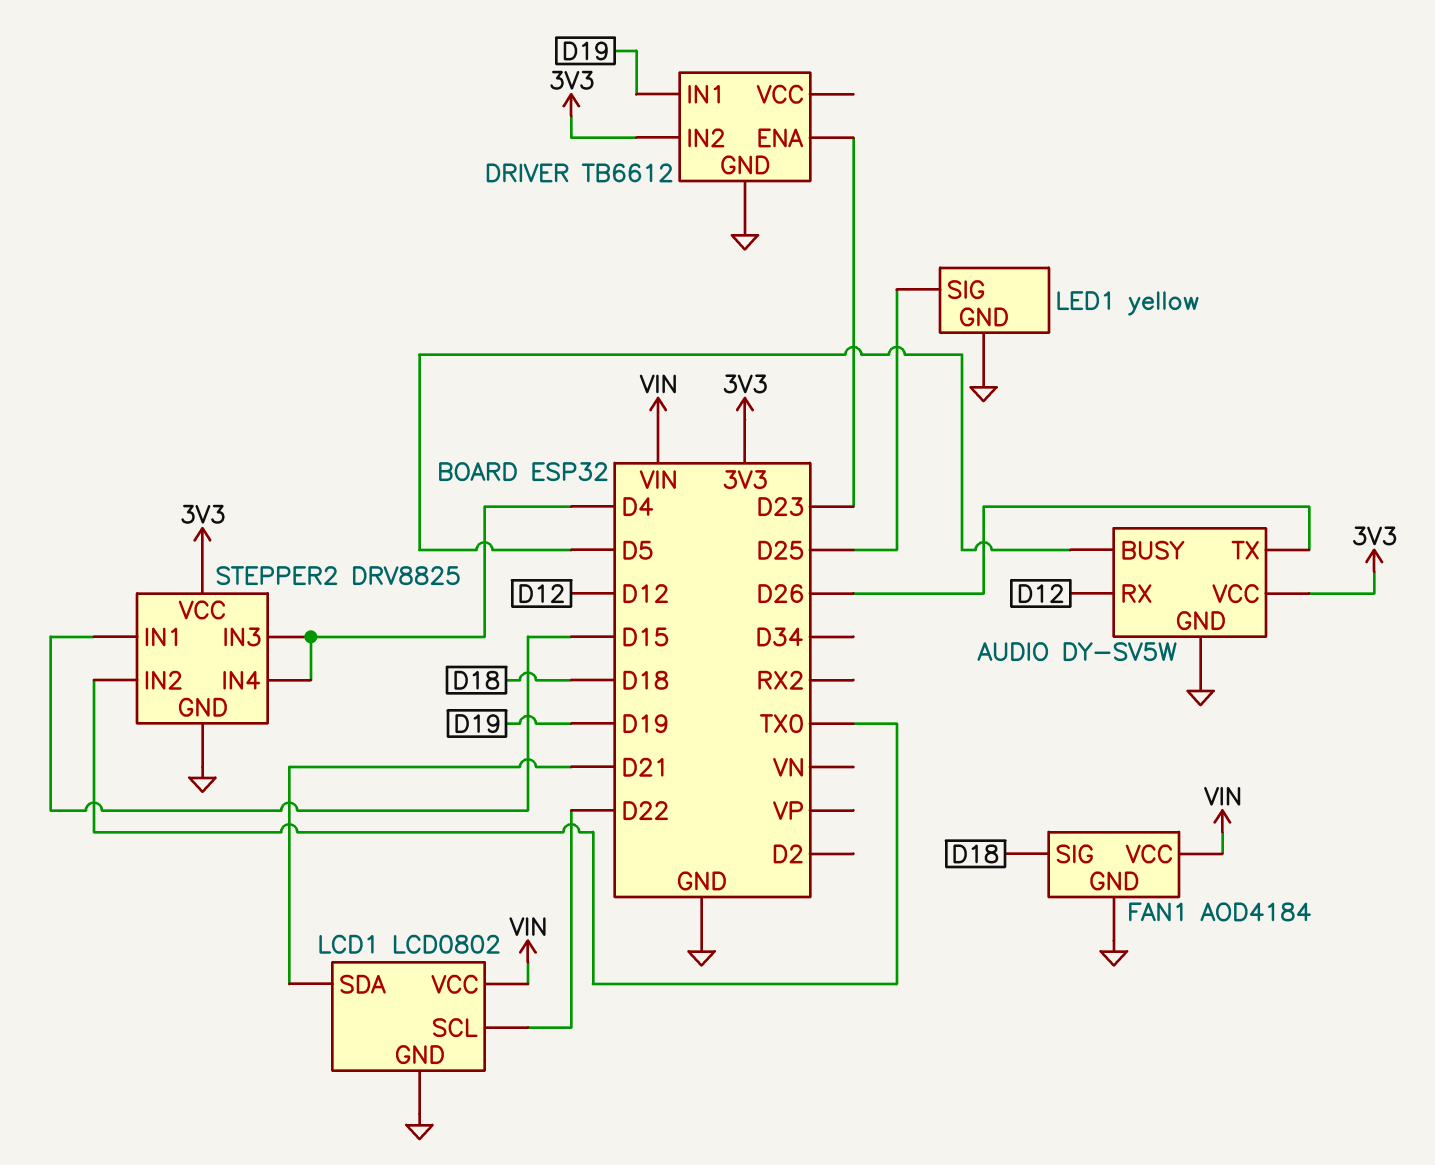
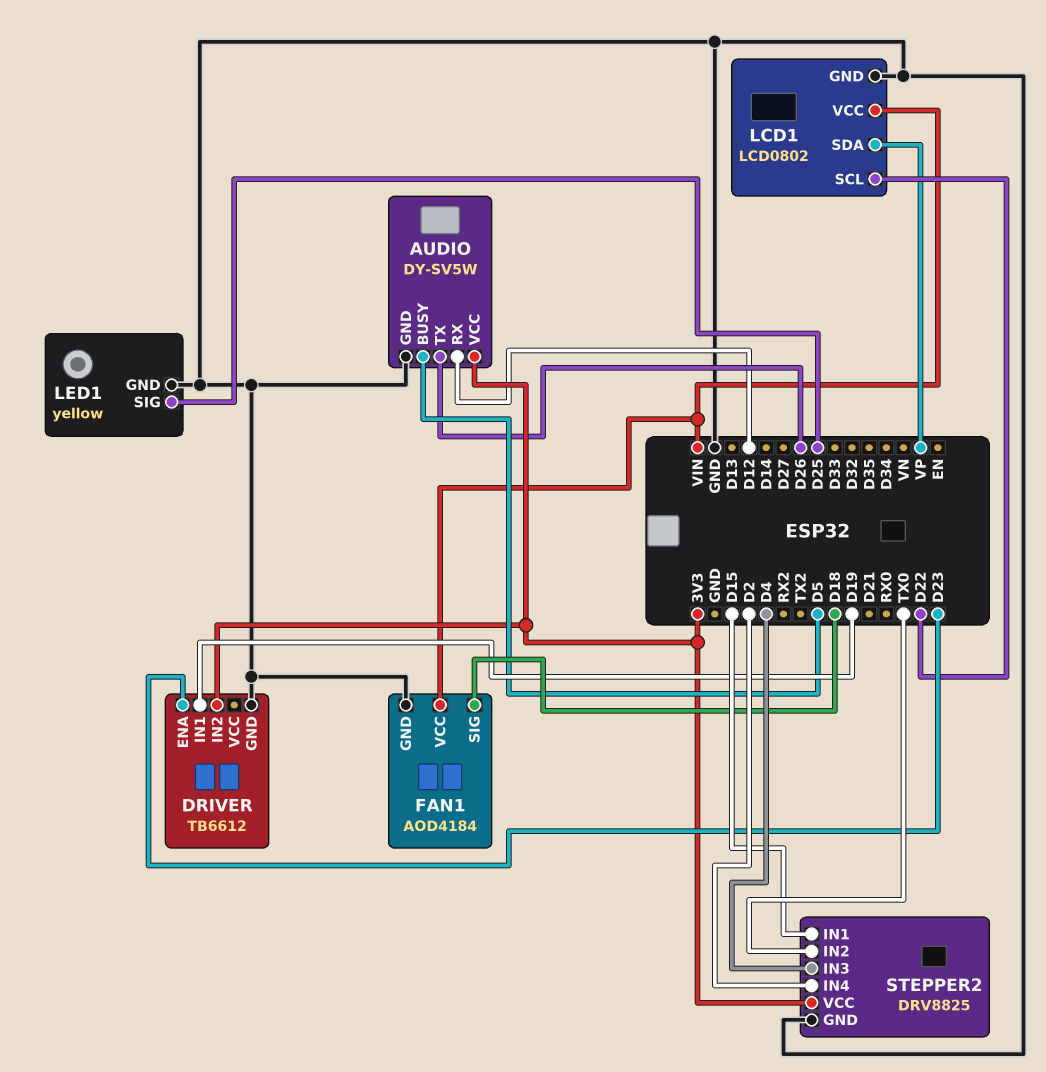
LCD1 pin SDA: D21 -> VP
STEPPER2 pin IN4: D4 -> D2

